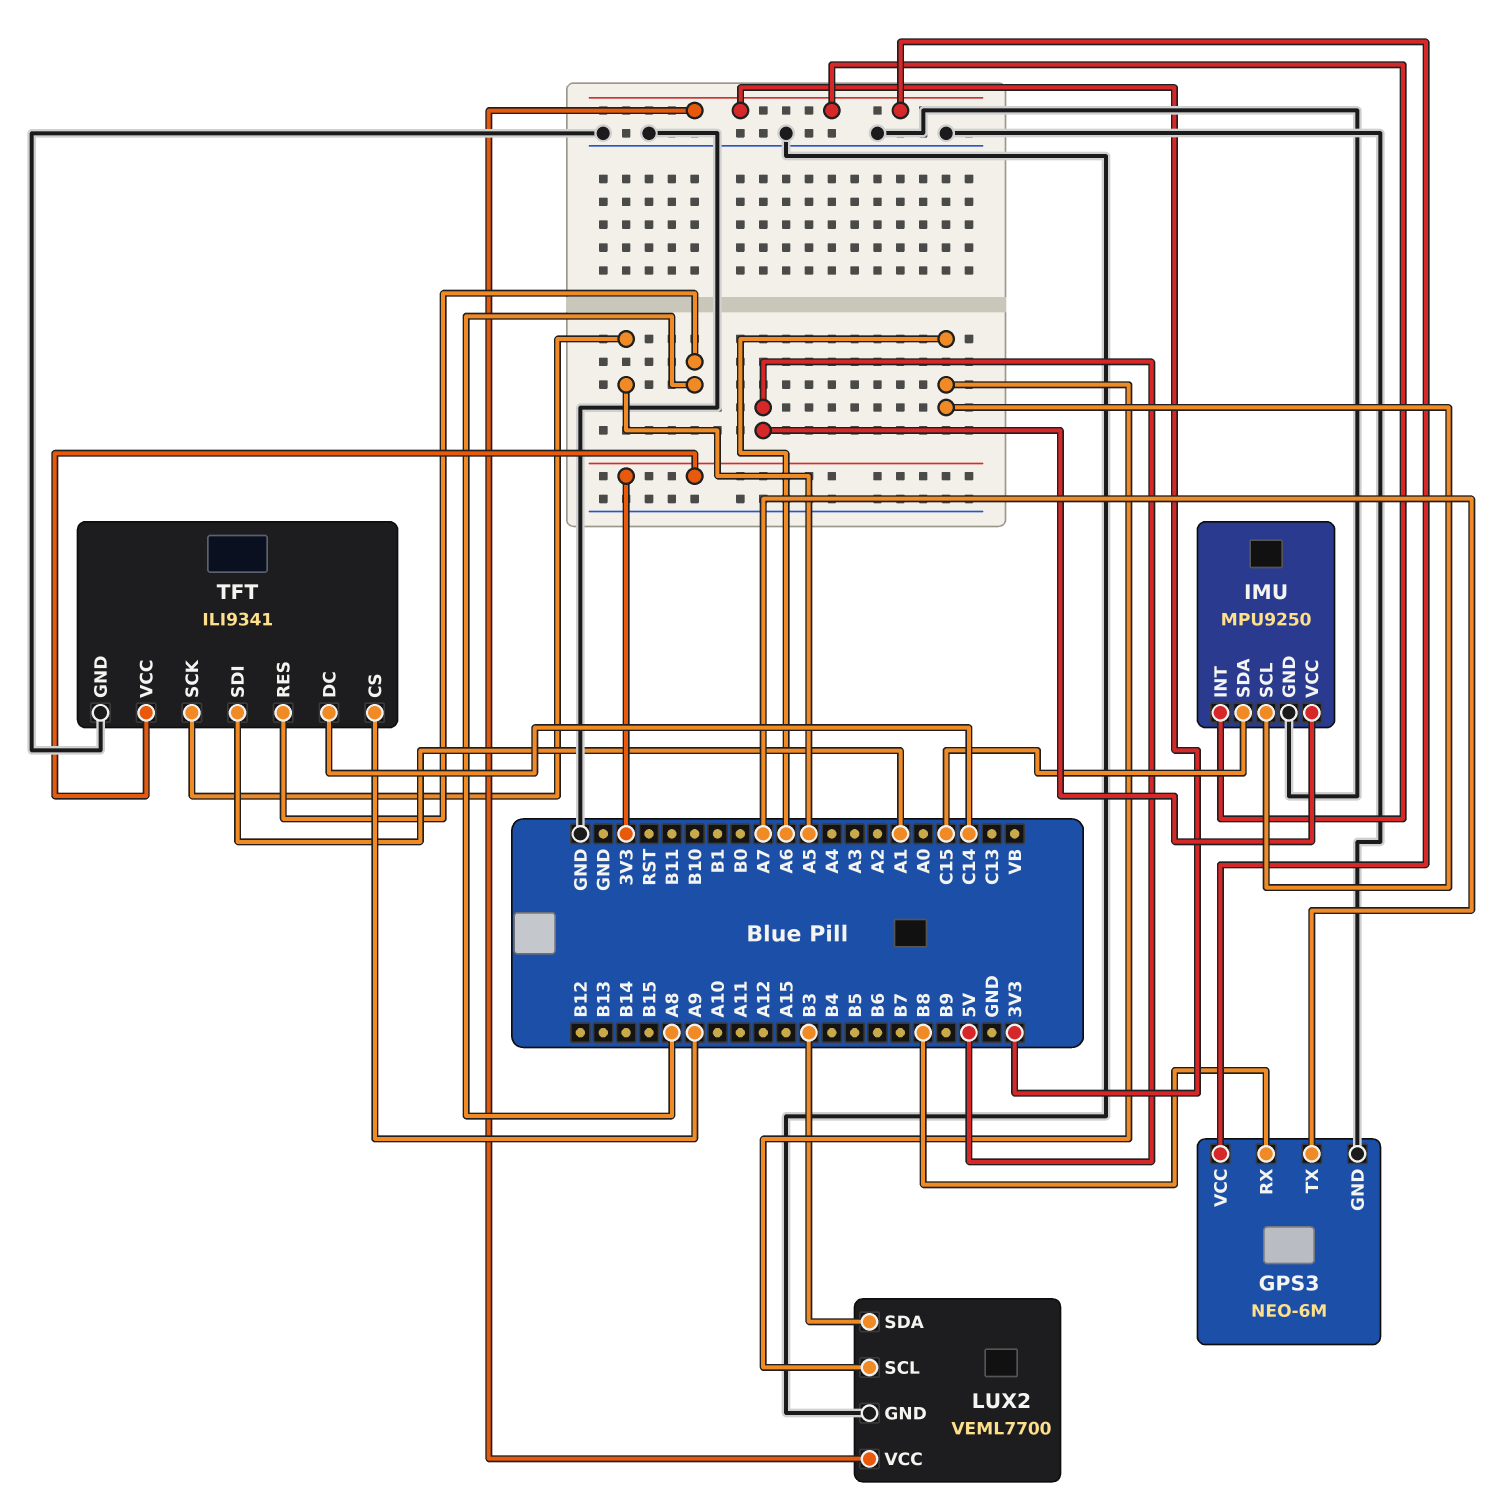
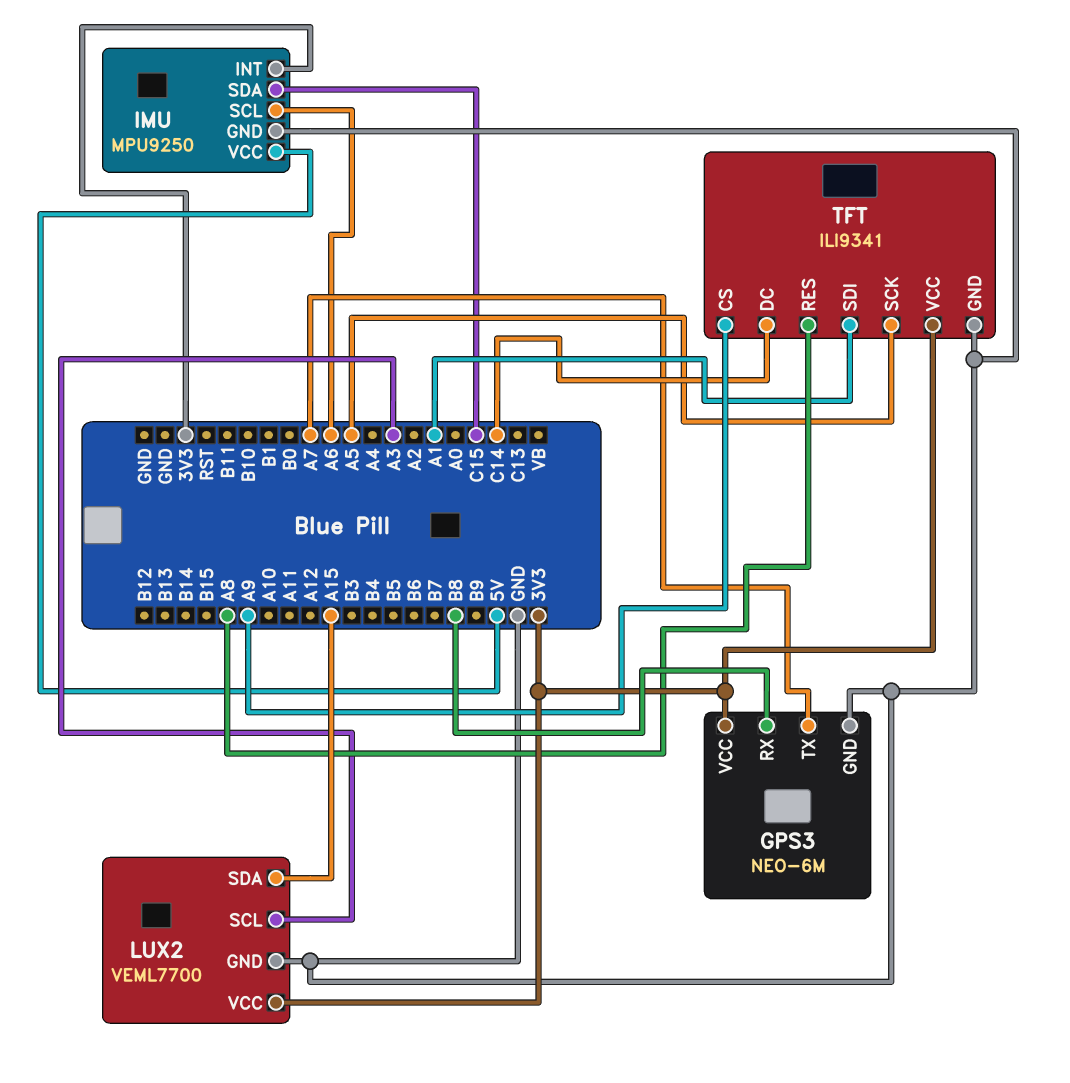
LUX2 pin SCL: A6 -> A3
LUX2 pin SDA: B3 -> A15

